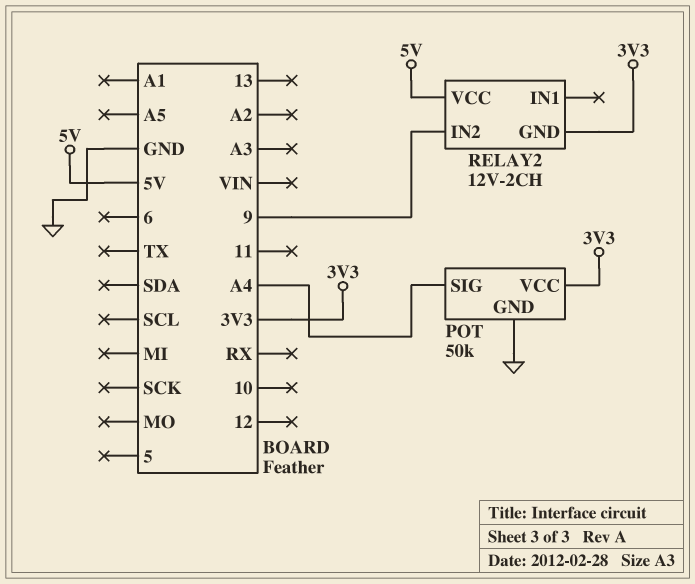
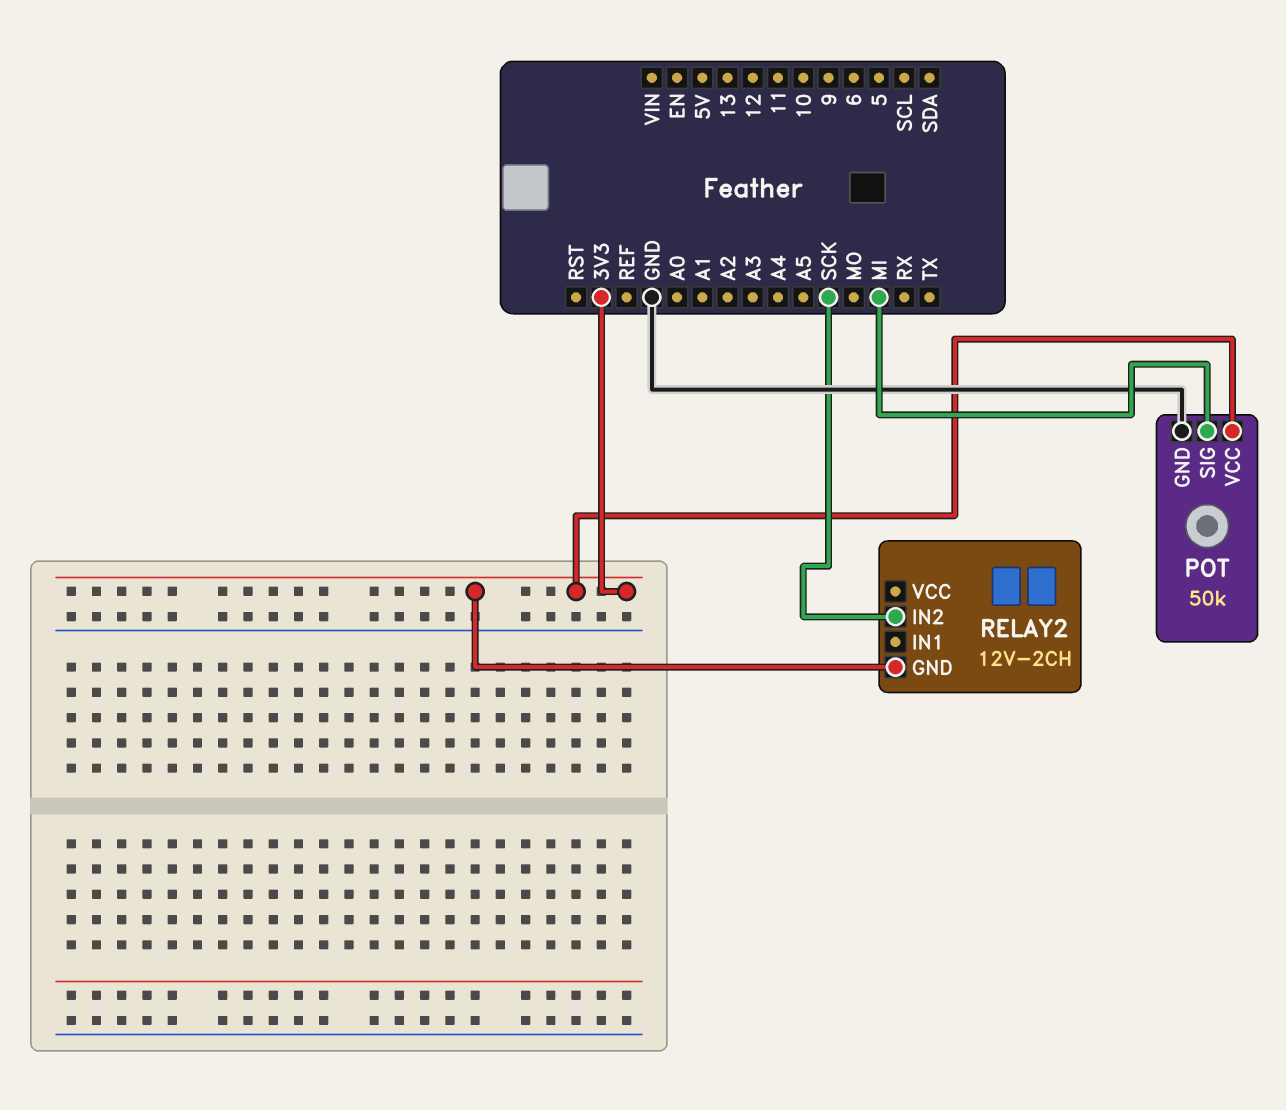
POT pin SIG: A4 -> MI
RELAY2 pin IN2: 9 -> SCK
RELAY2 pin VCC: 5V -> none

